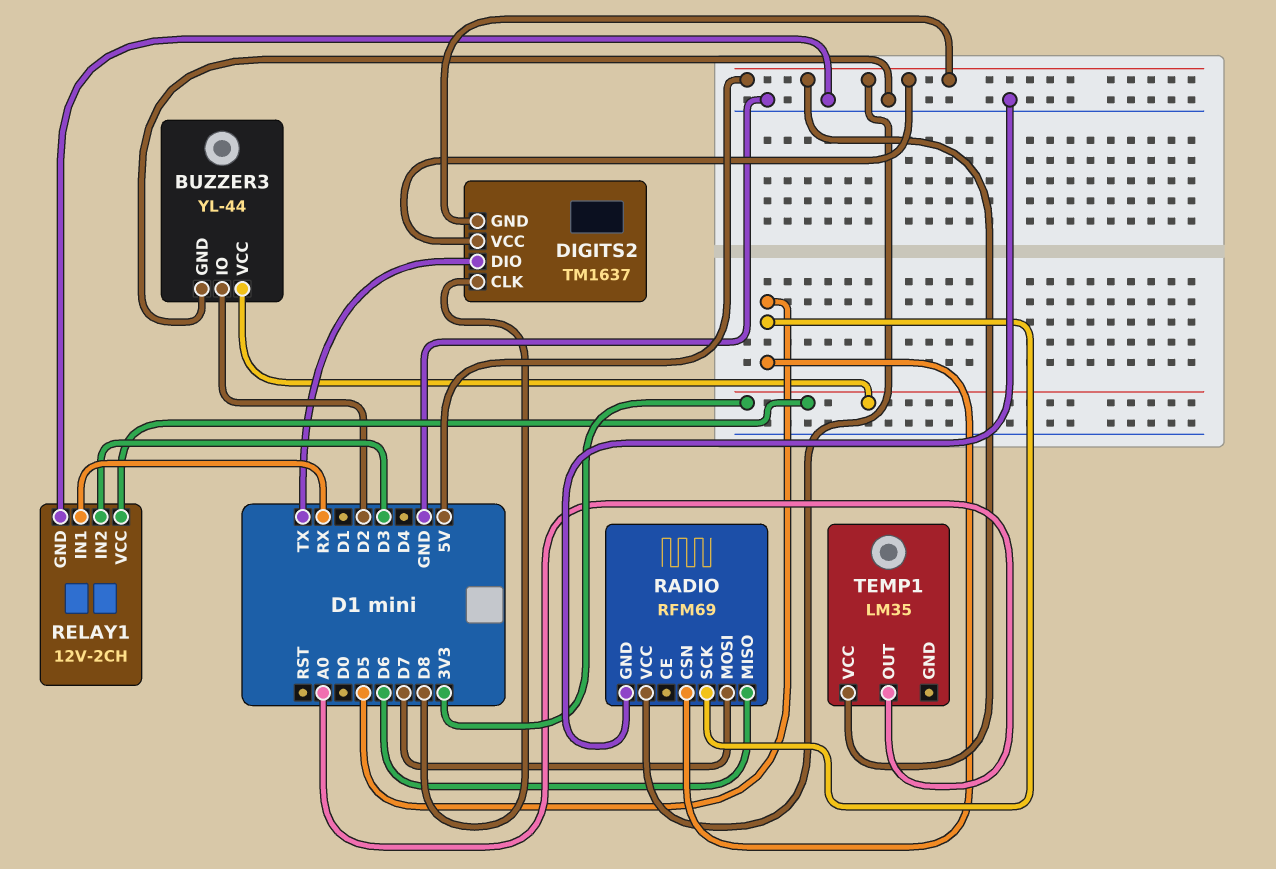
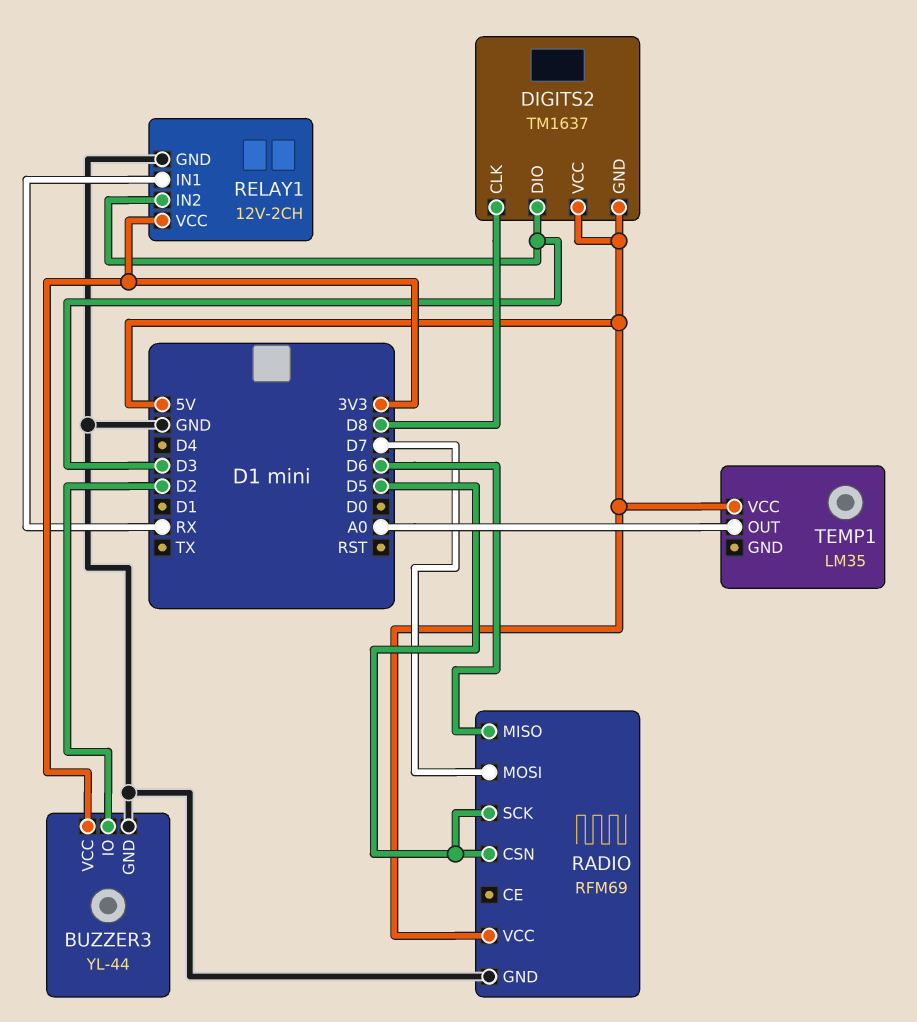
DIGITS2 pin DIO: TX -> D3

